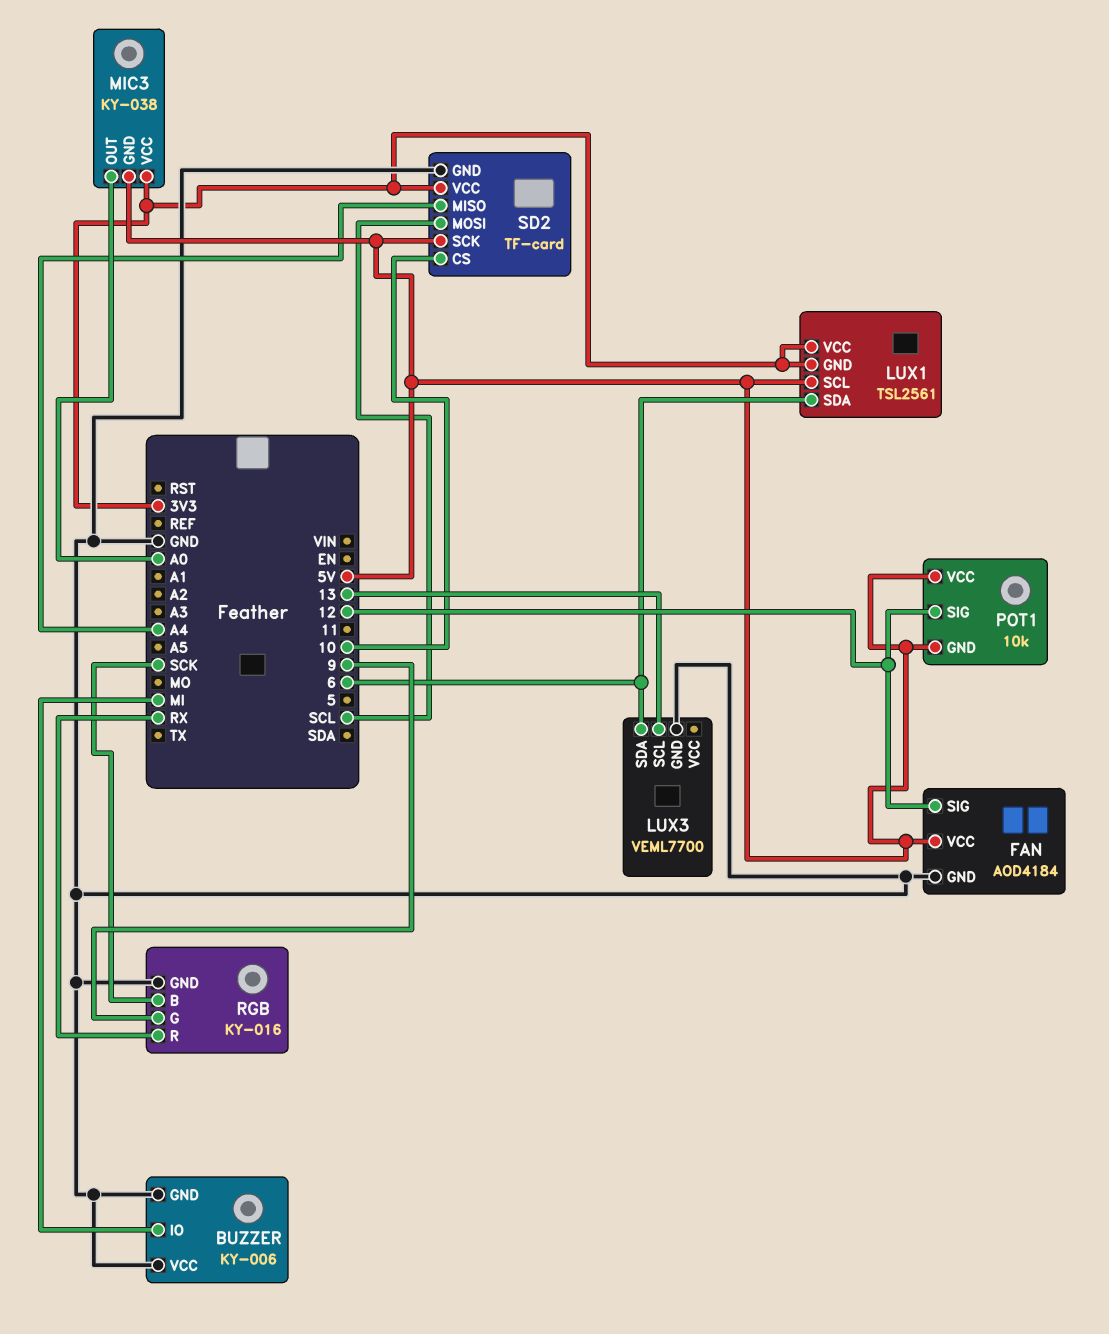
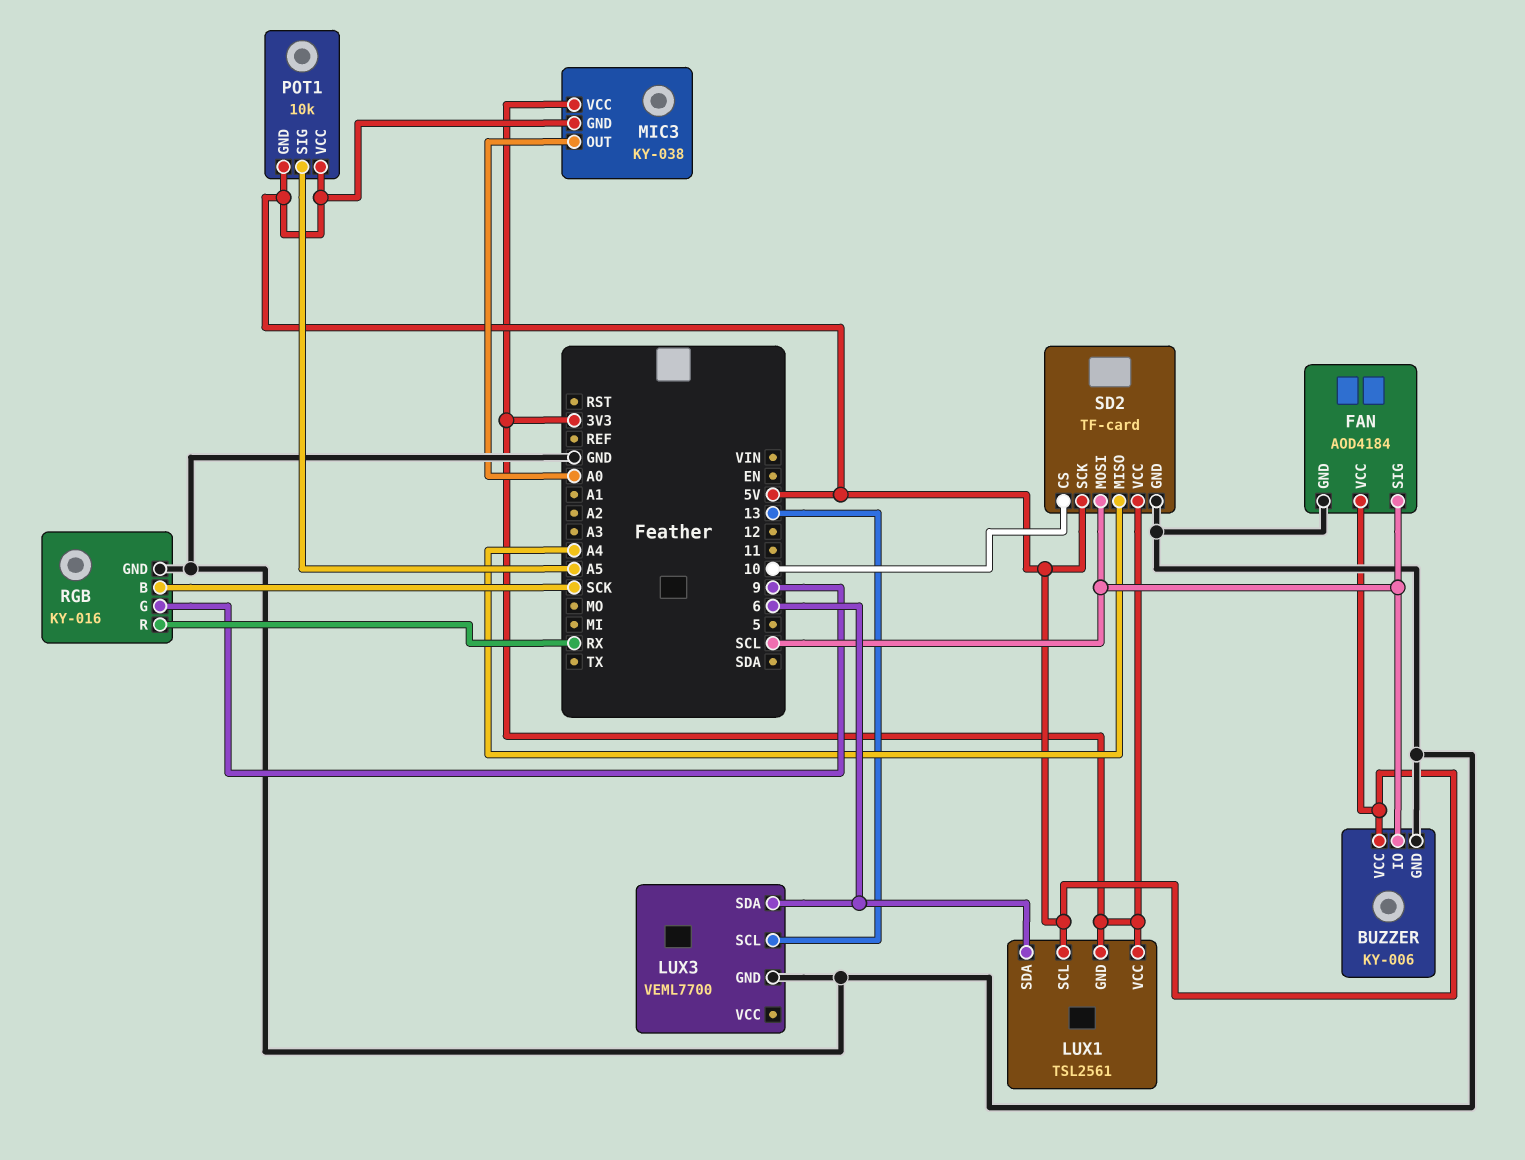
BUZZER pin IO: MI -> SCL
BUZZER pin VCC: GND -> 5V
FAN pin SIG: 12 -> SCL
POT1 pin SIG: 12 -> A5

